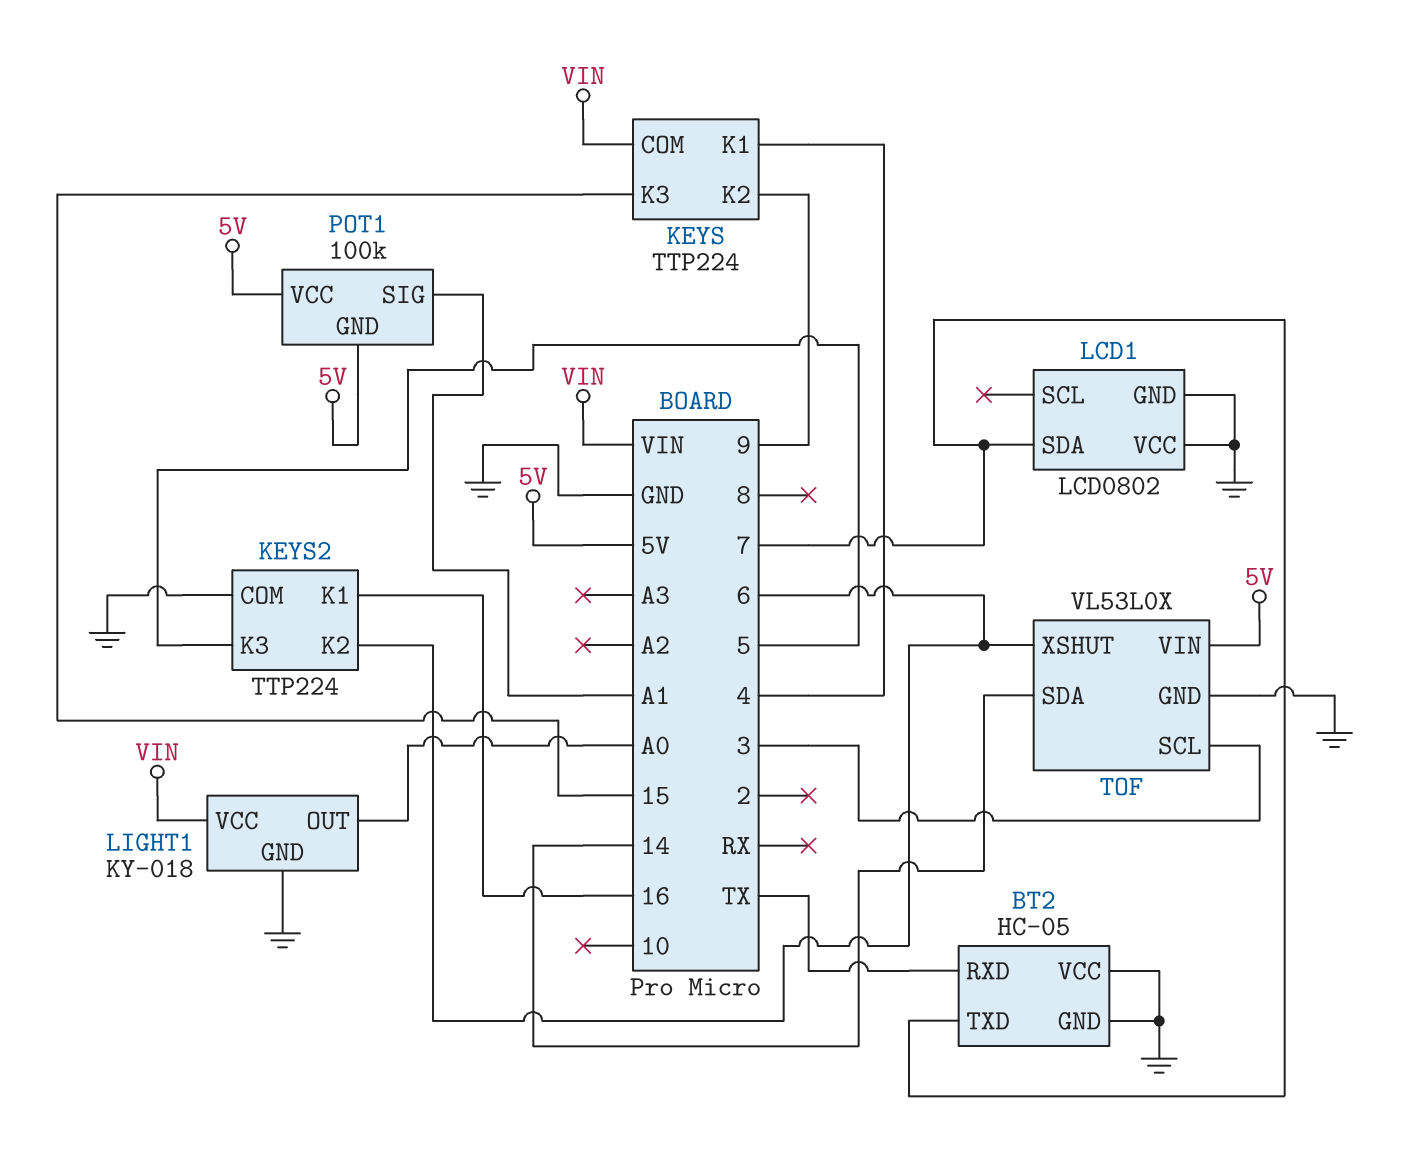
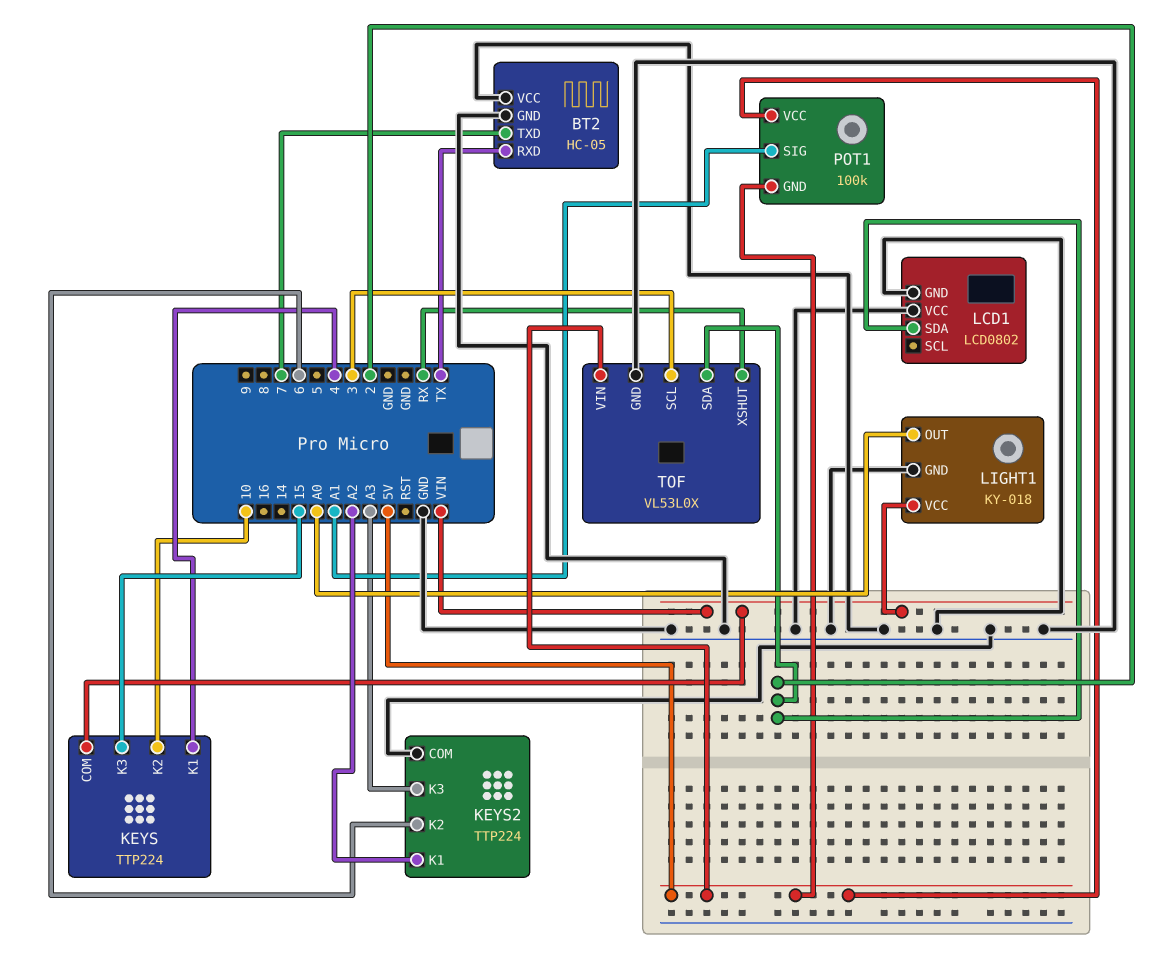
KEYS pin K2: 9 -> 10
KEYS2 pin K1: 16 -> A2
KEYS2 pin K3: 5 -> A3
LCD1 pin SDA: 7 -> 2
TOF pin SDA: 14 -> 2
TOF pin XSHUT: 6 -> RX

